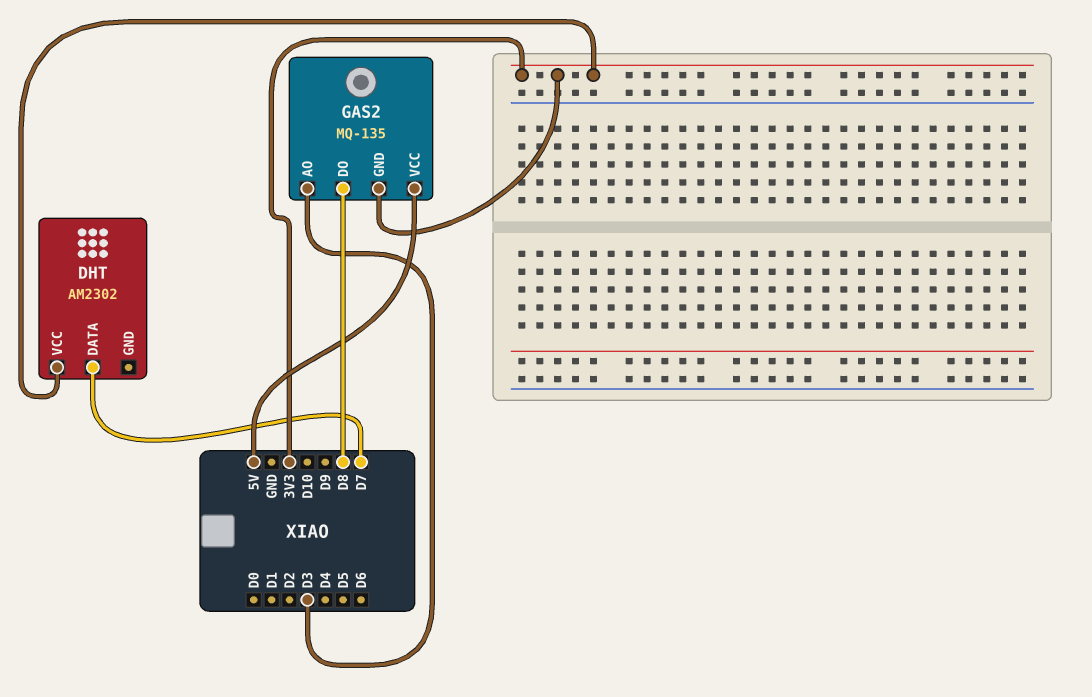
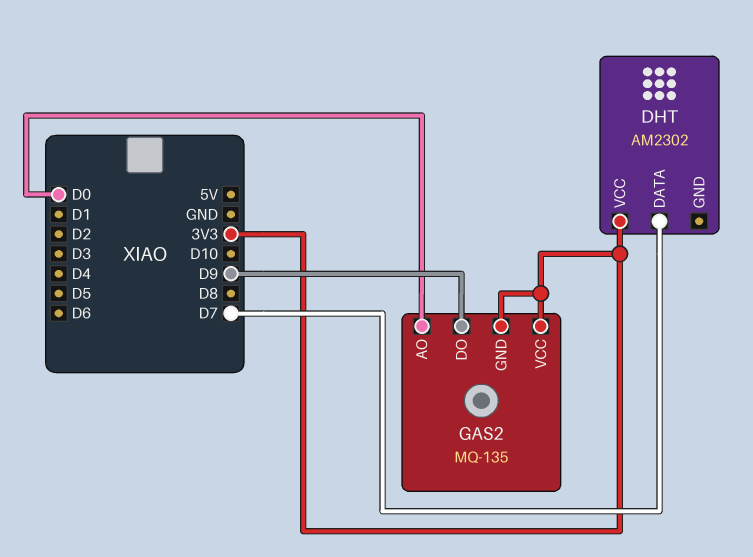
GAS2 pin AO: D3 -> D0
GAS2 pin DO: D8 -> D9
GAS2 pin VCC: 5V -> 3V3

